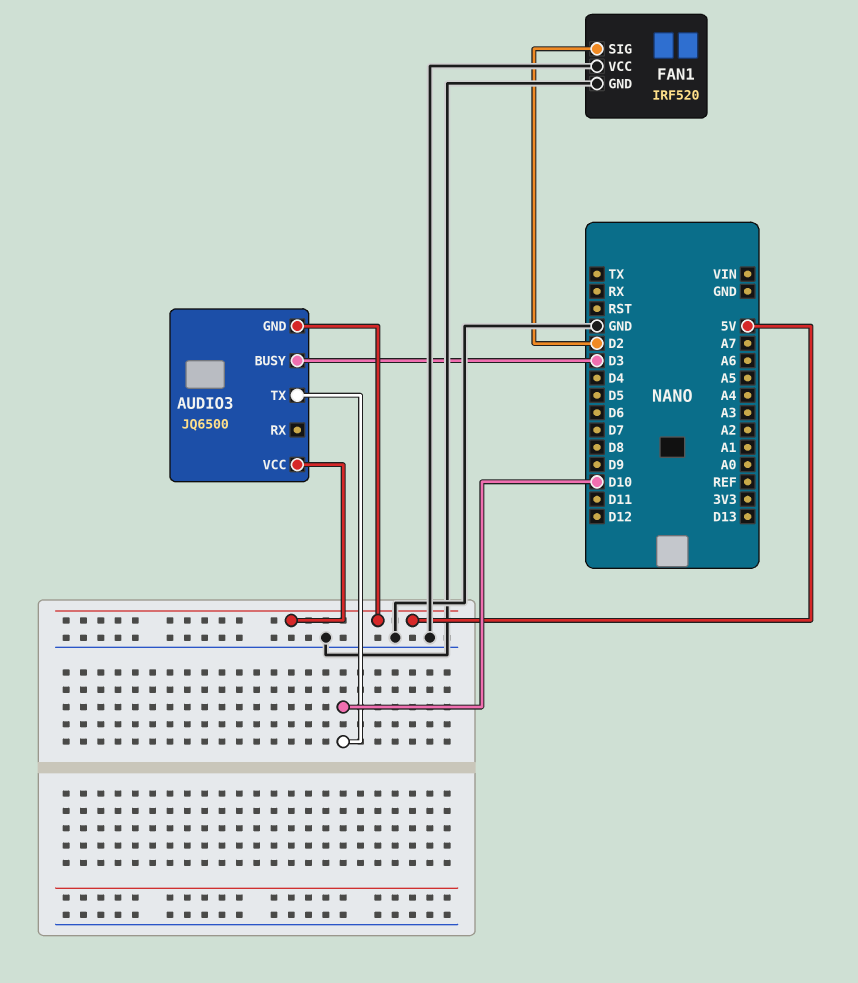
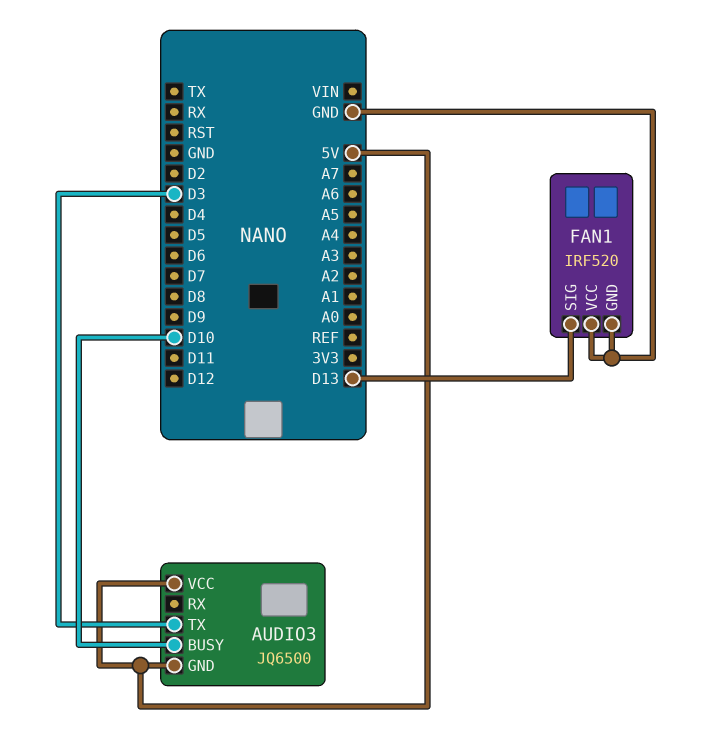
AUDIO3 pin BUSY: D3 -> D10
AUDIO3 pin TX: D10 -> D3
FAN1 pin SIG: D2 -> D13

